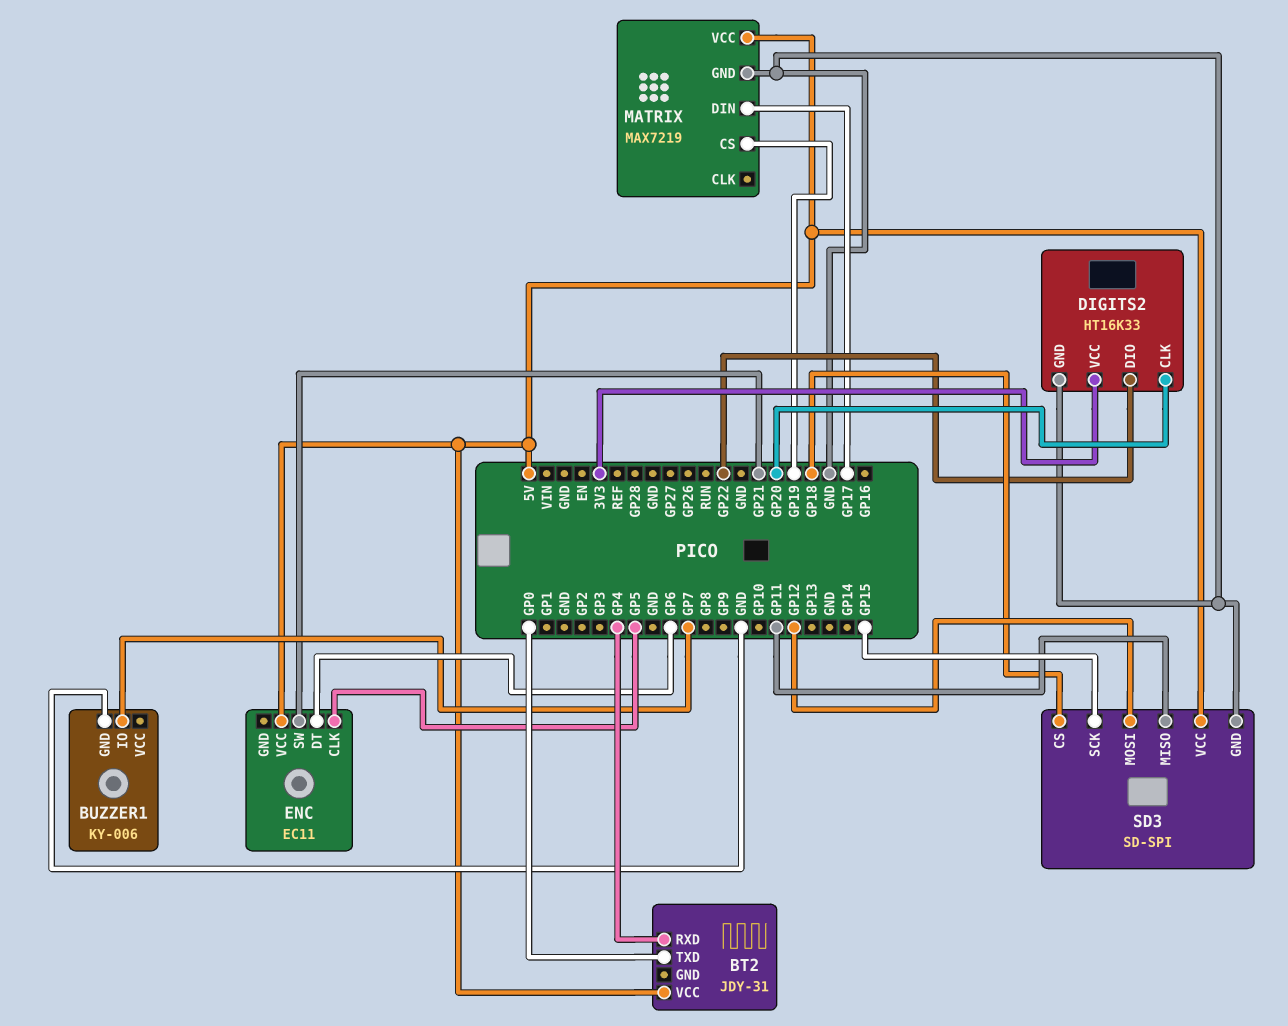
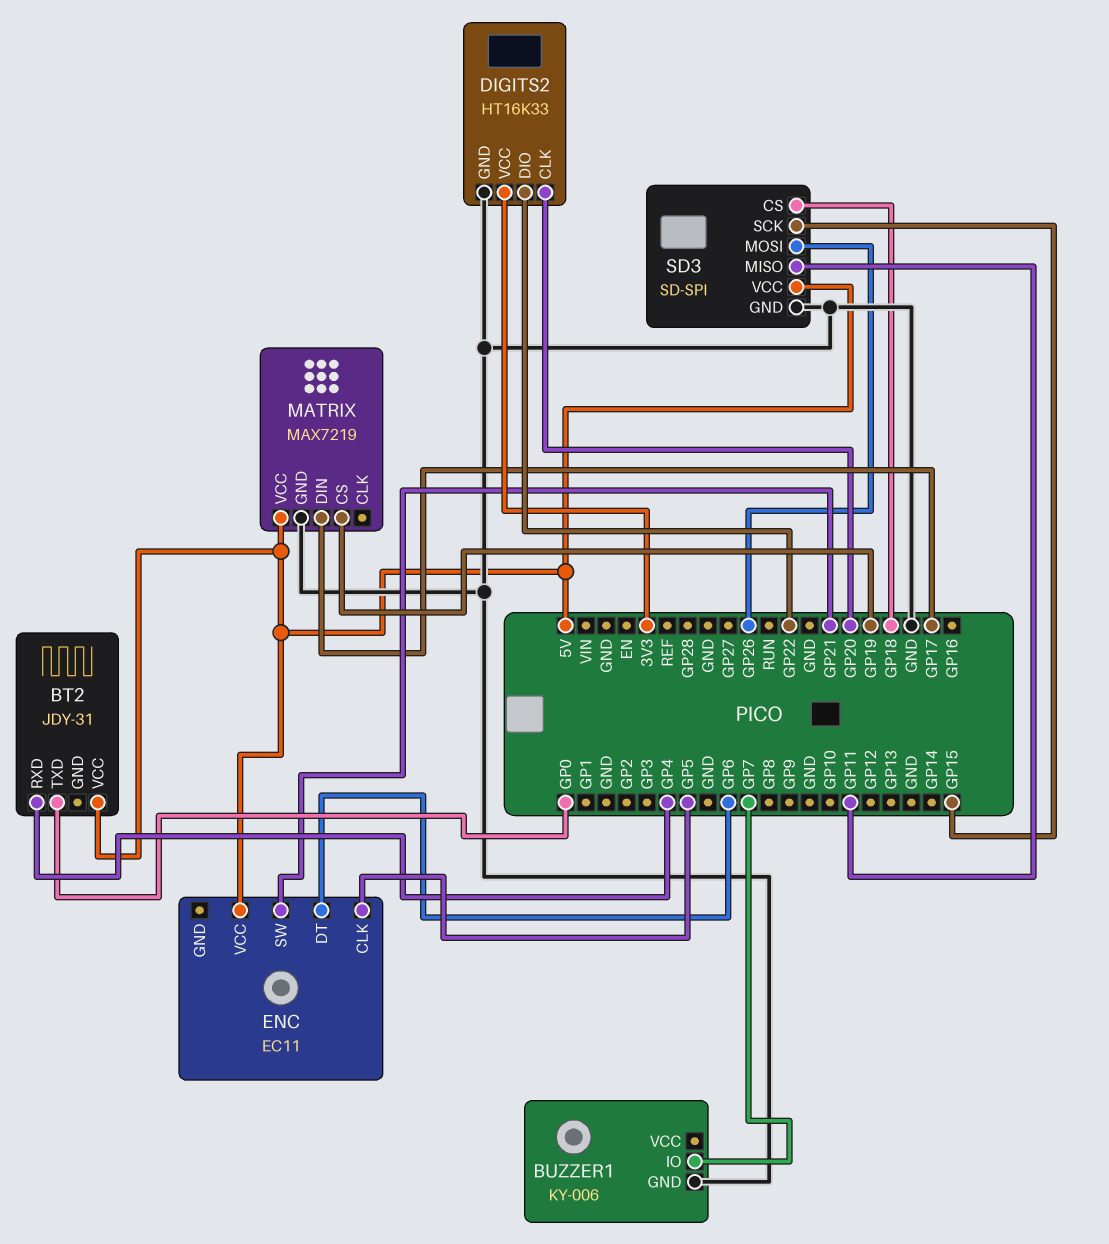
SD3 pin MOSI: GP12 -> GP26

